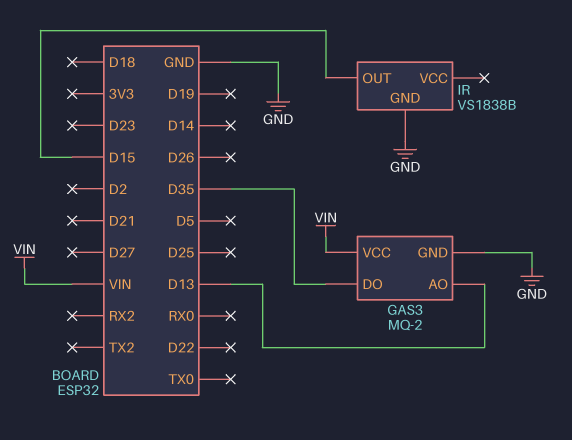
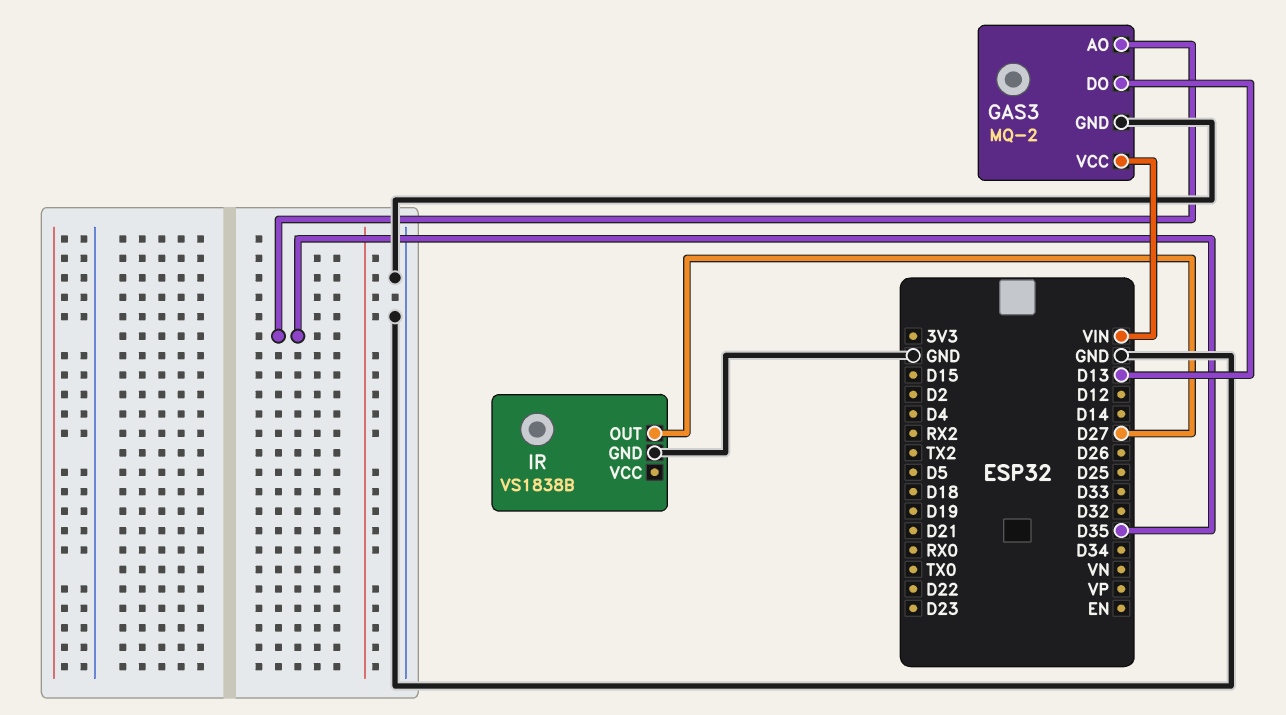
GAS3 pin AO: D13 -> D35
GAS3 pin DO: D35 -> D13
IR pin OUT: D15 -> D27

